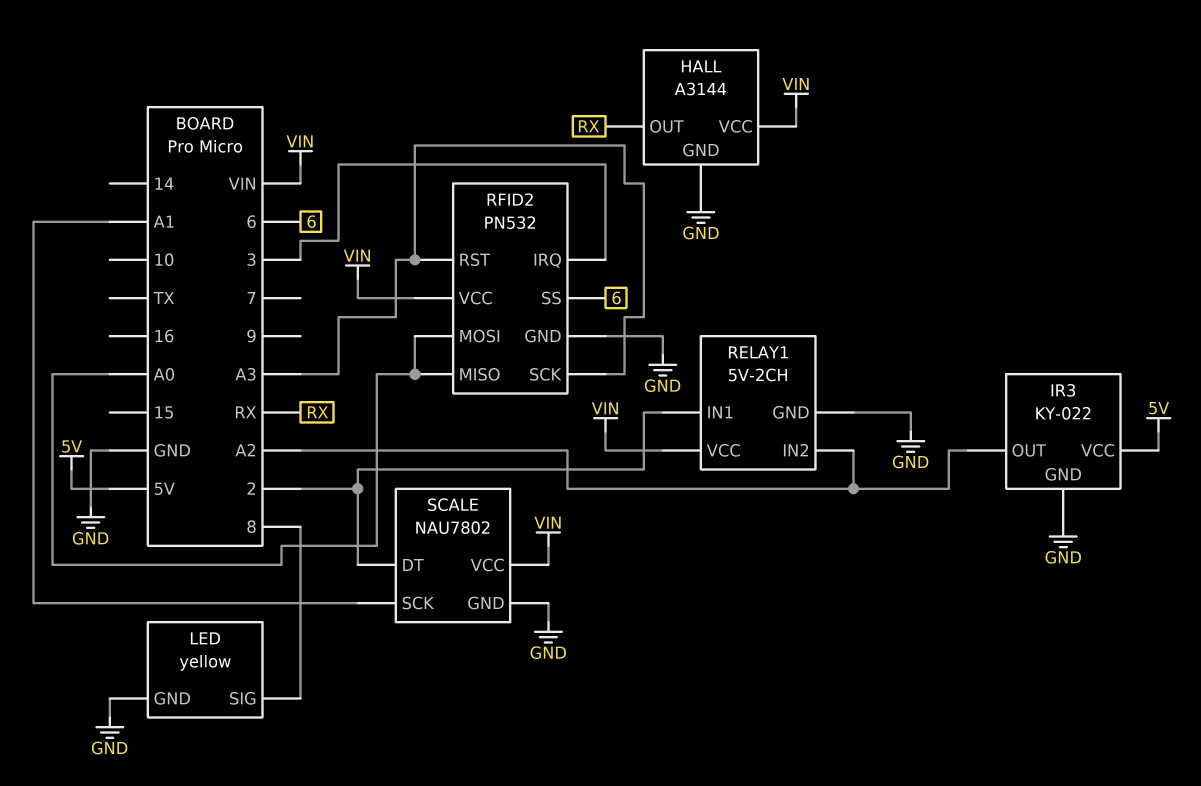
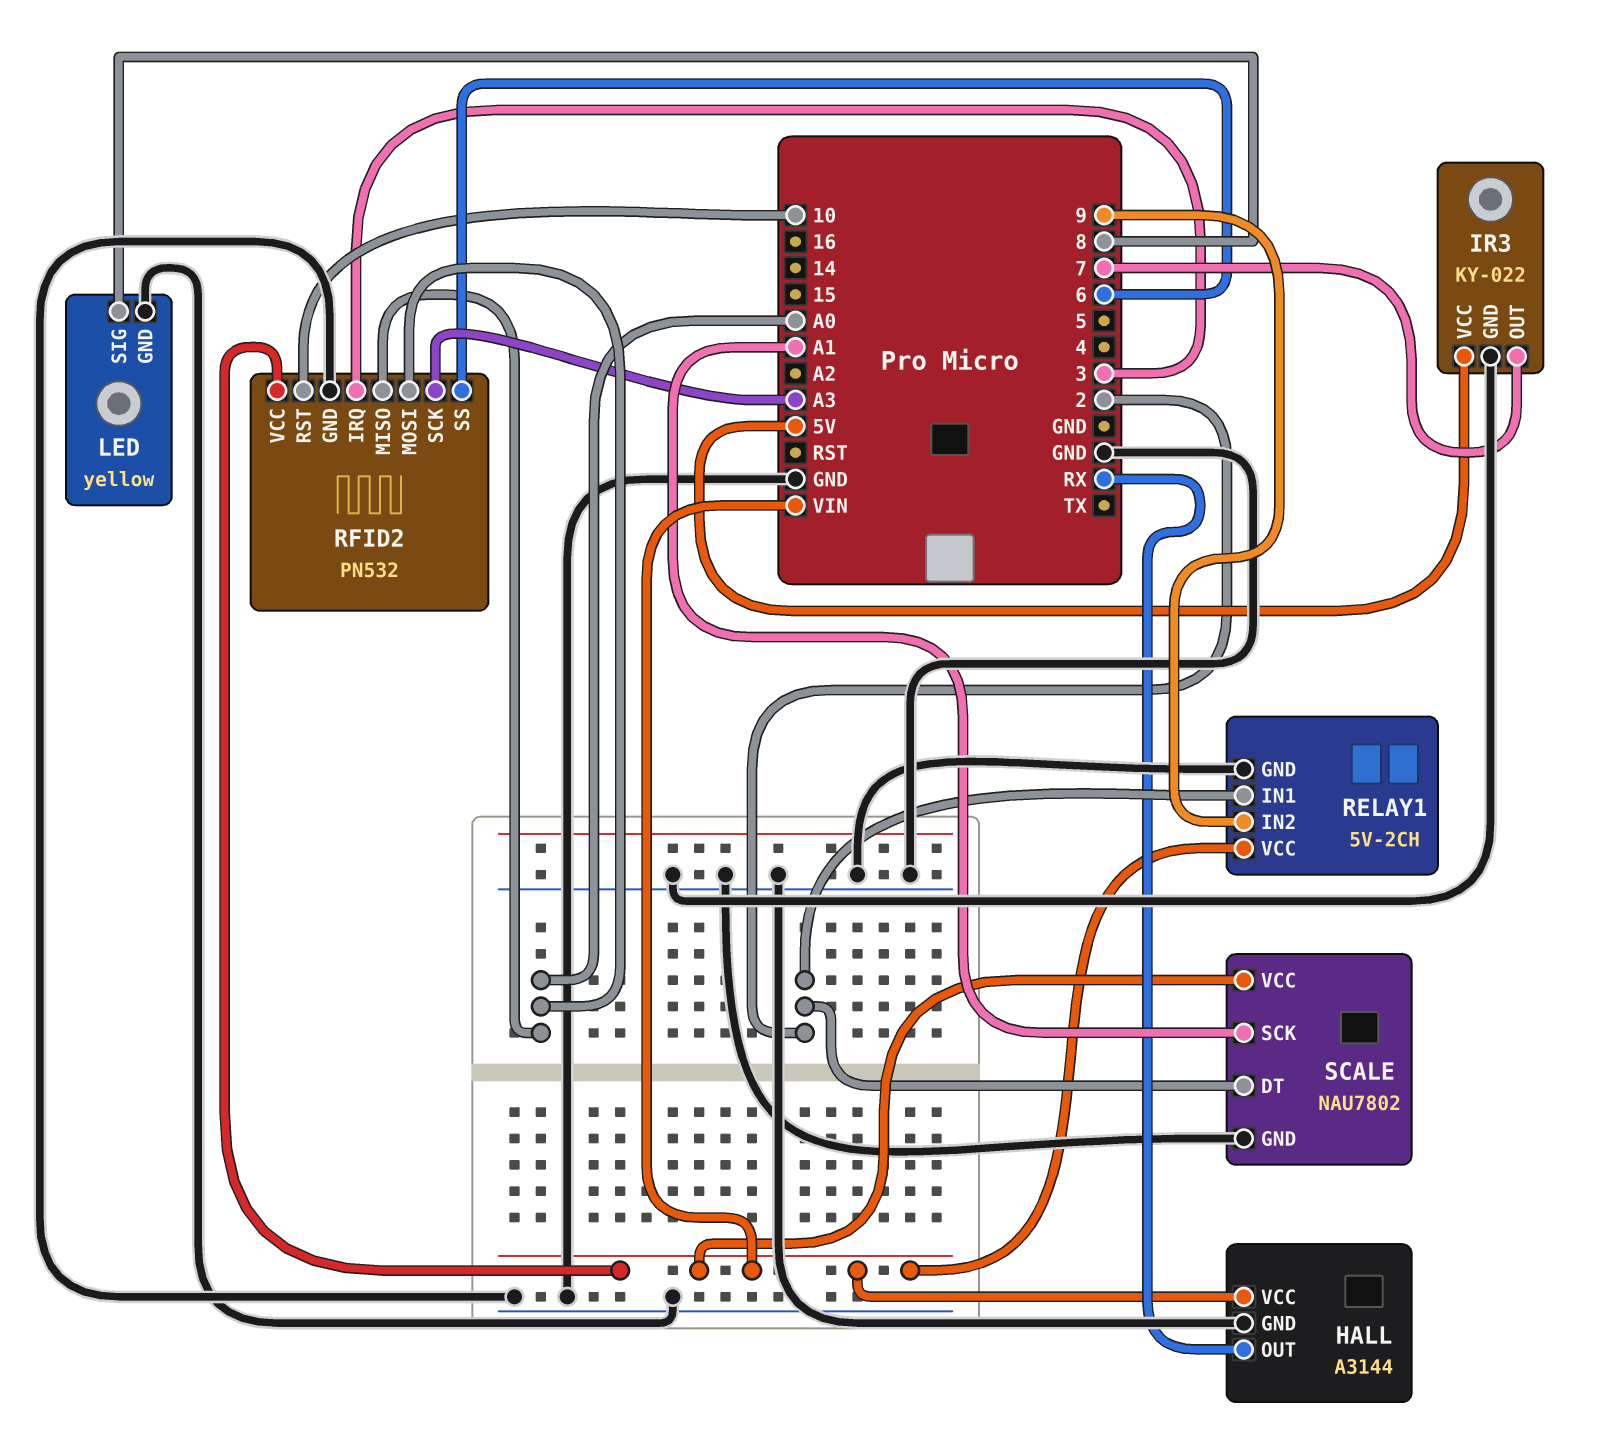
IR3 pin OUT: A2 -> 7
RELAY1 pin IN2: A2 -> 9
RFID2 pin RST: A3 -> 10

